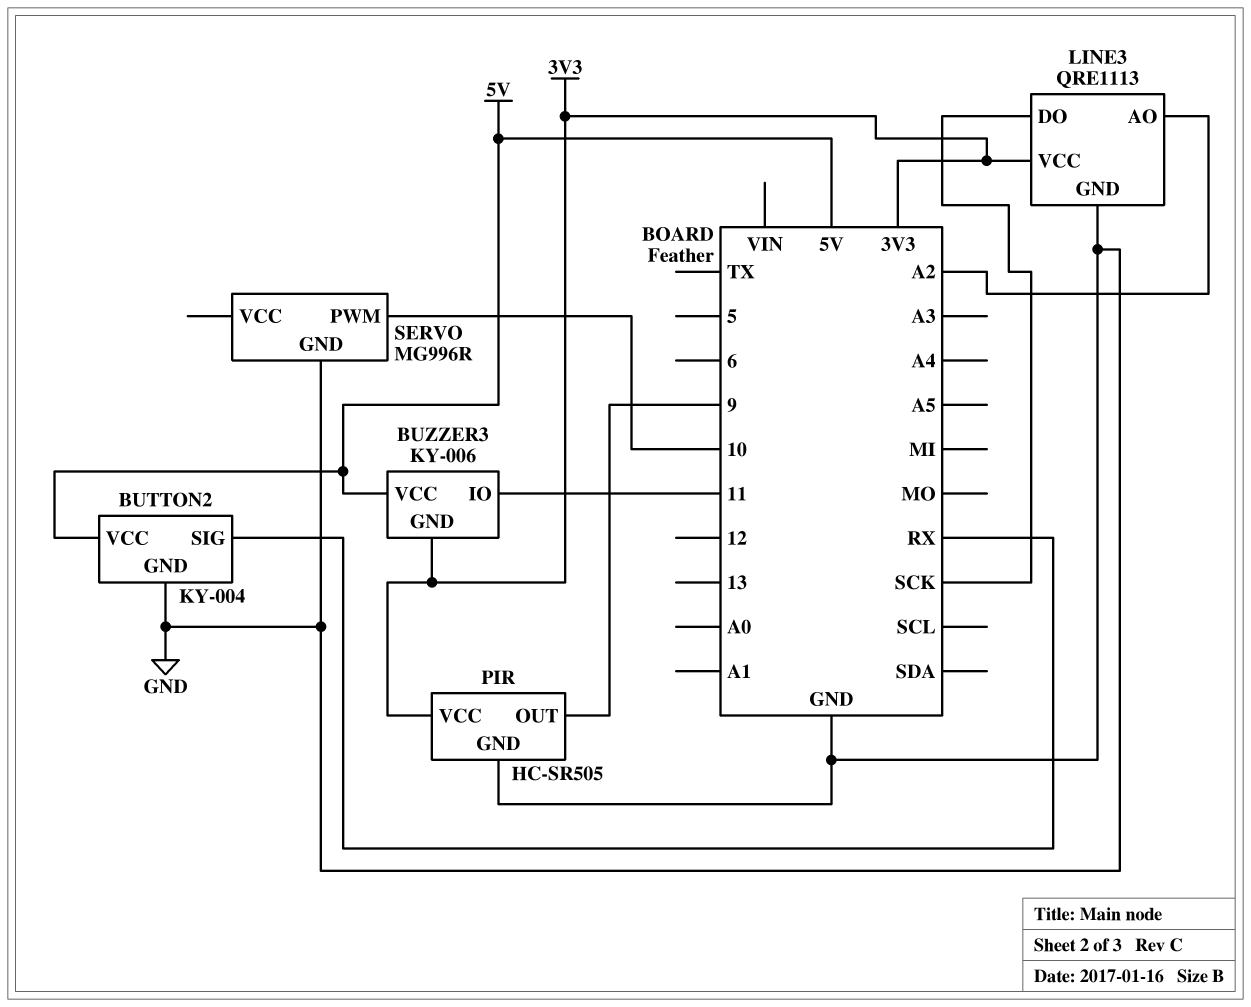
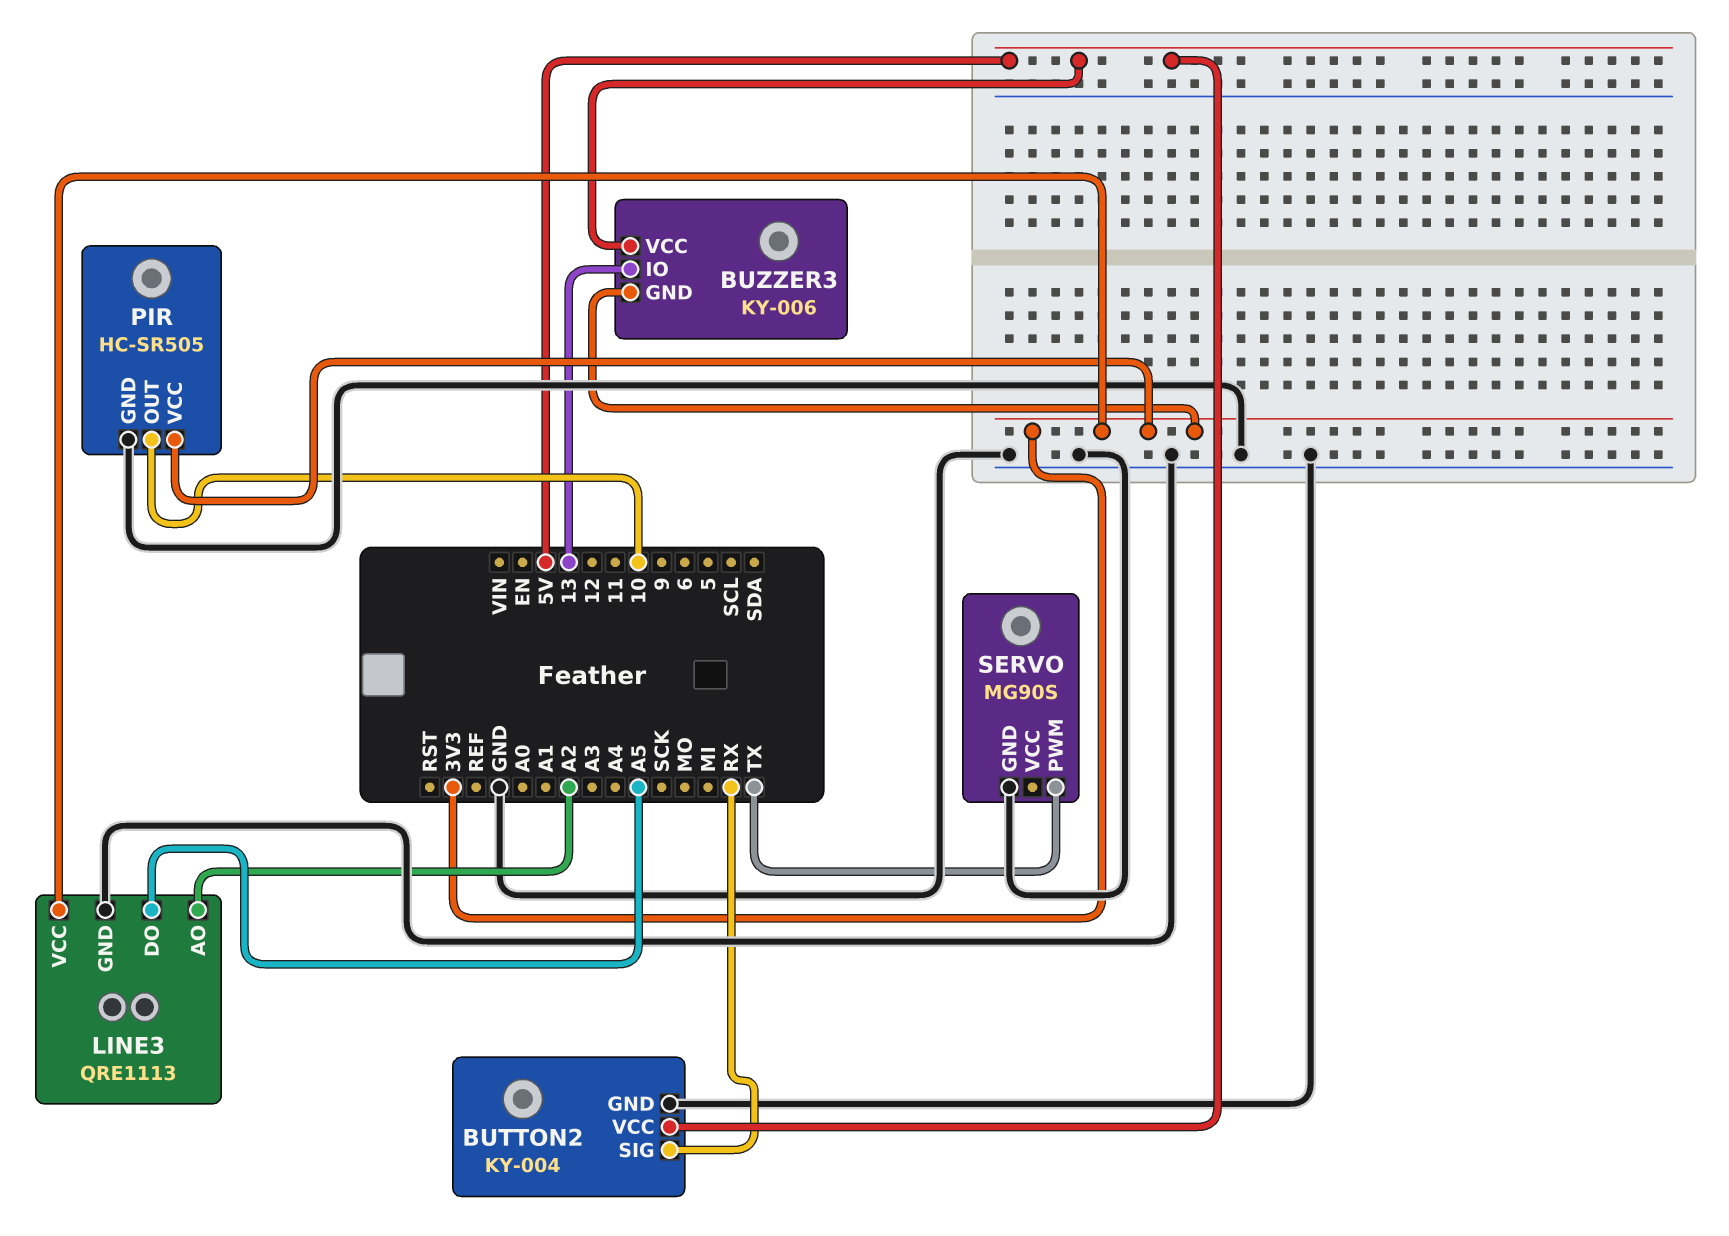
BUZZER3 pin IO: 11 -> 13
LINE3 pin DO: SCK -> A5
PIR pin OUT: 9 -> 10
SERVO: MG996R -> MG90S
SERVO pin PWM: 10 -> TX

